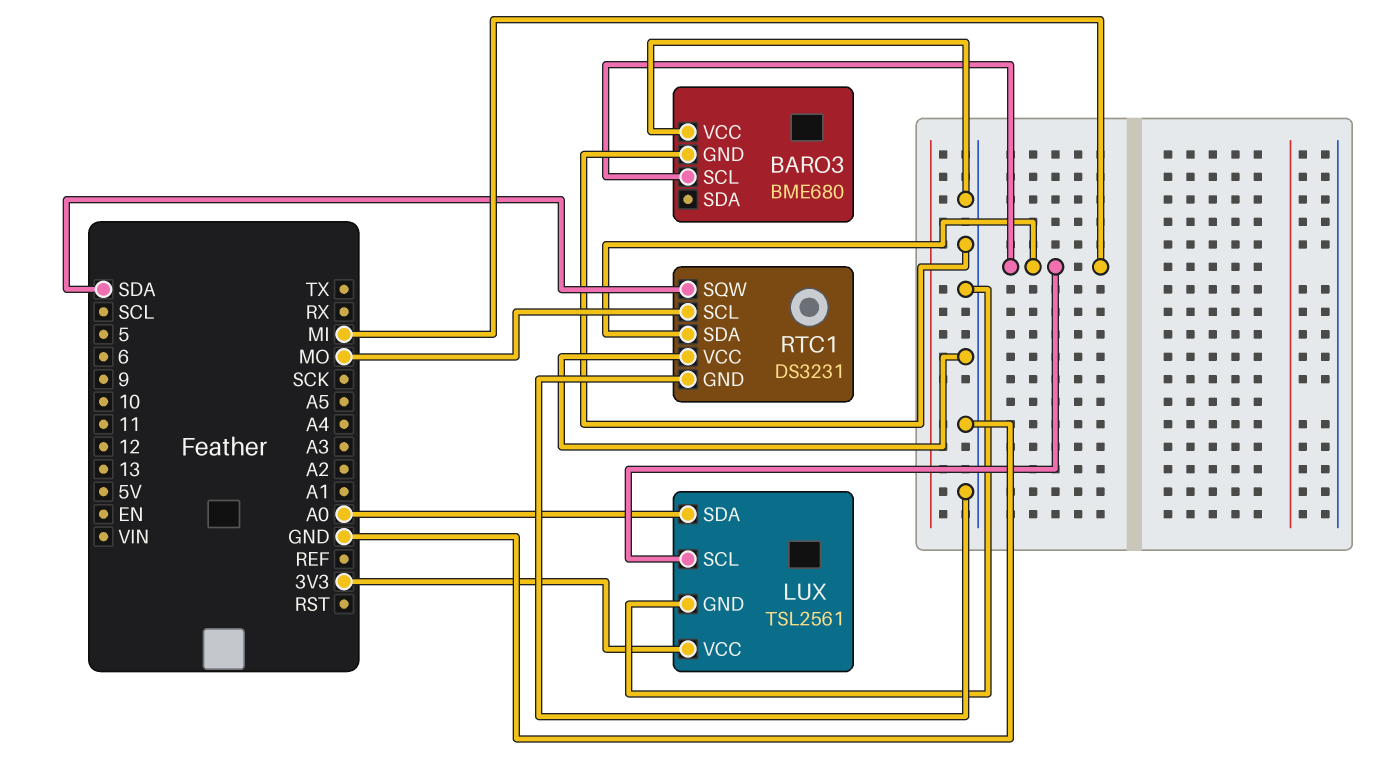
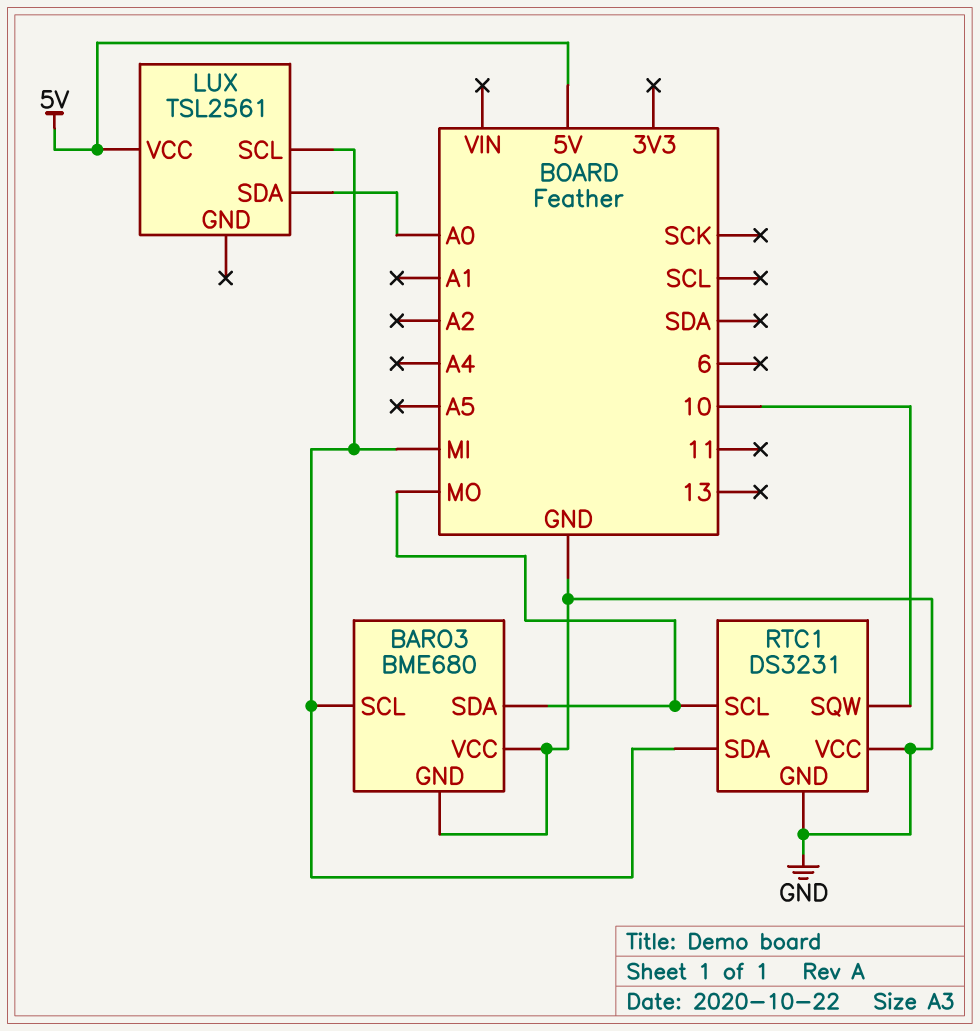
BARO3 pin SDA: none -> MO
LUX pin GND: GND -> none
LUX pin VCC: 3V3 -> 5V
RTC1 pin SQW: SDA -> 10

